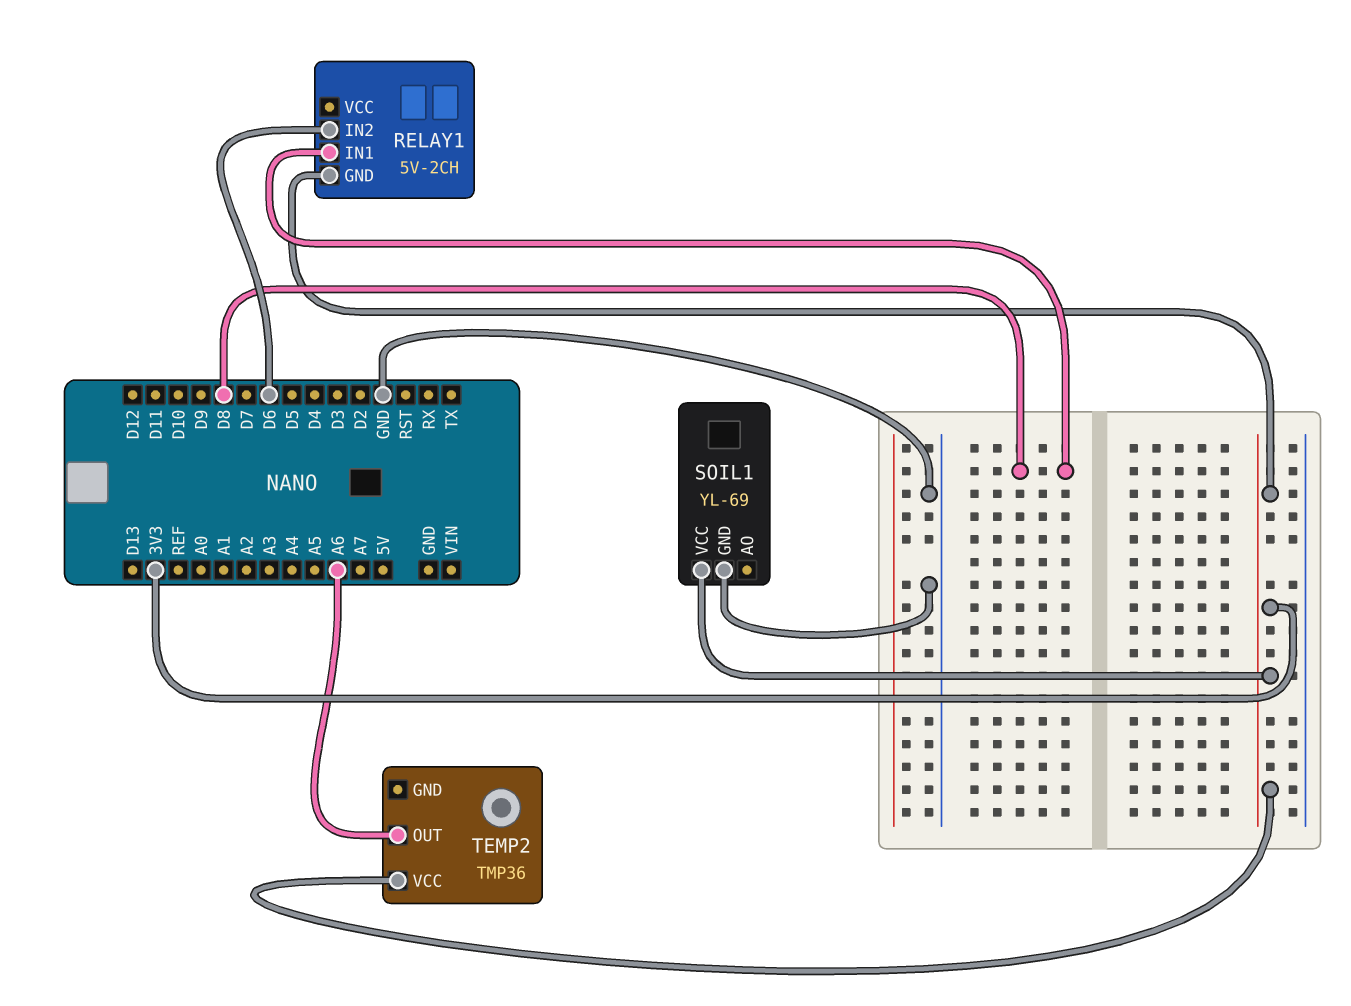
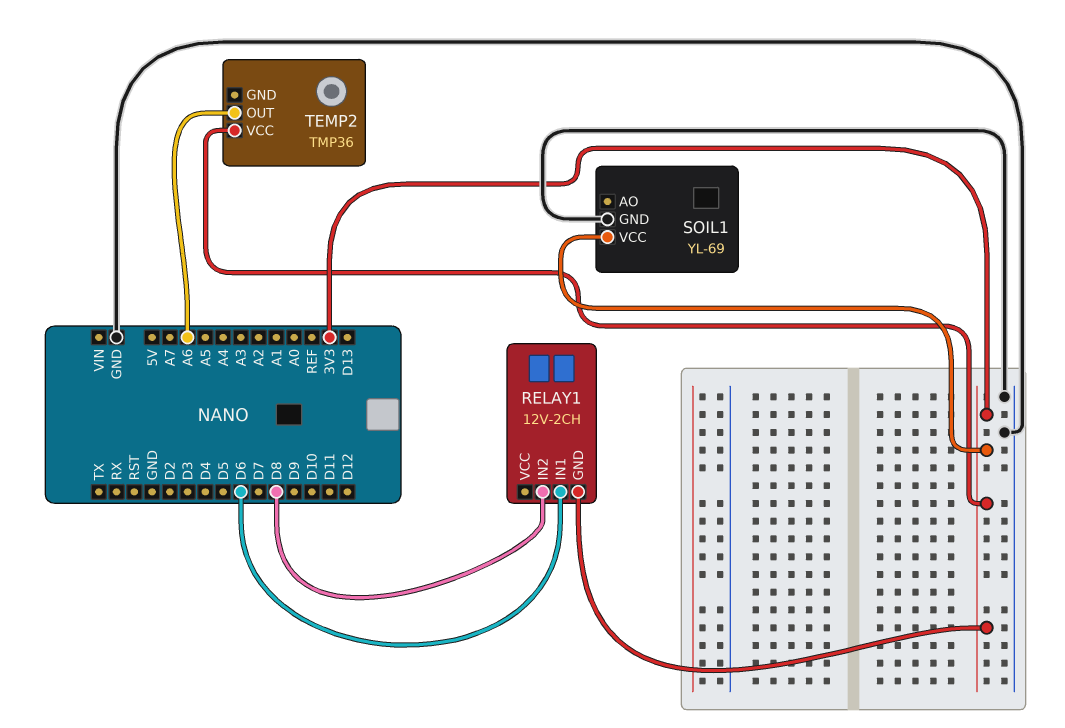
RELAY1: 5V-2CH -> 12V-2CH
RELAY1 pin IN1: D8 -> D6
RELAY1 pin IN2: D6 -> D8

